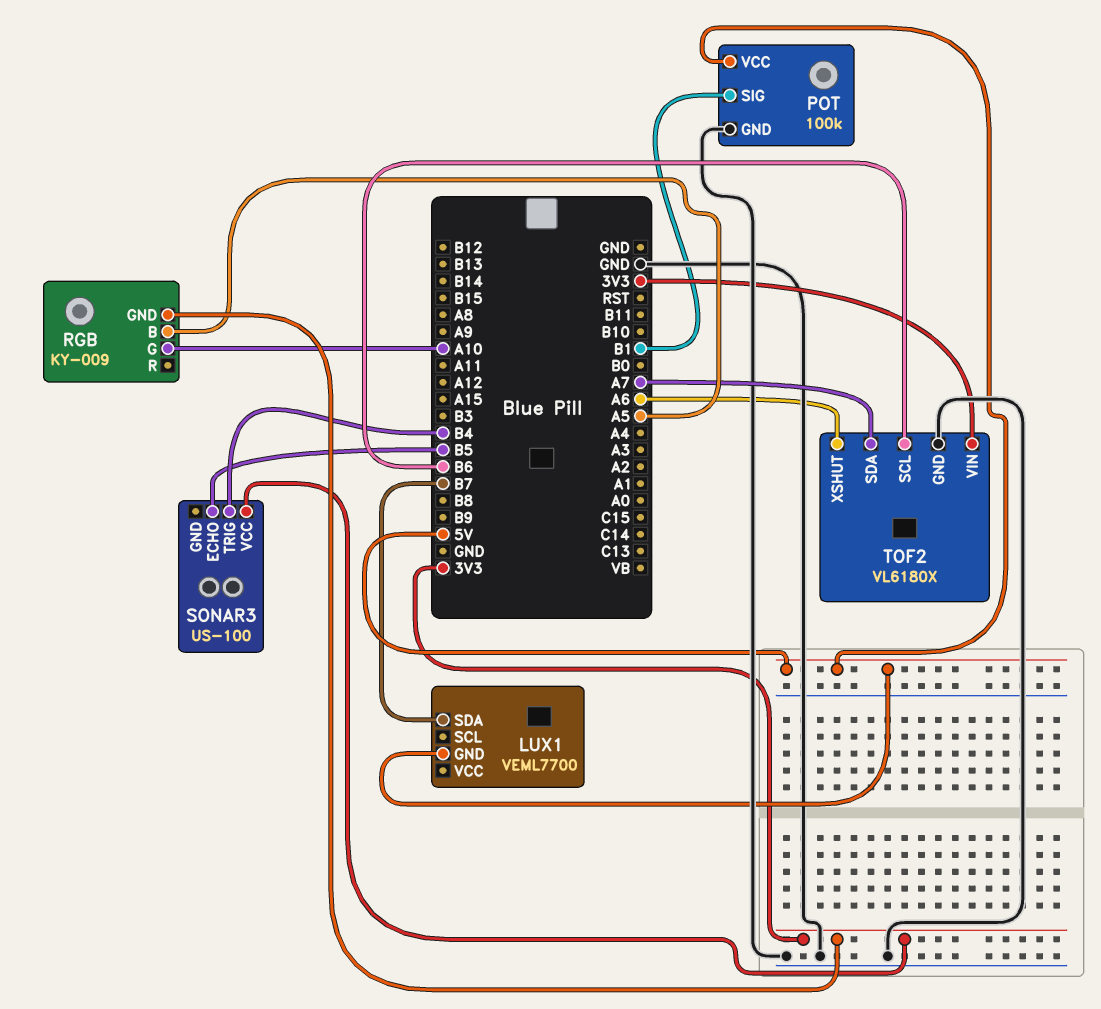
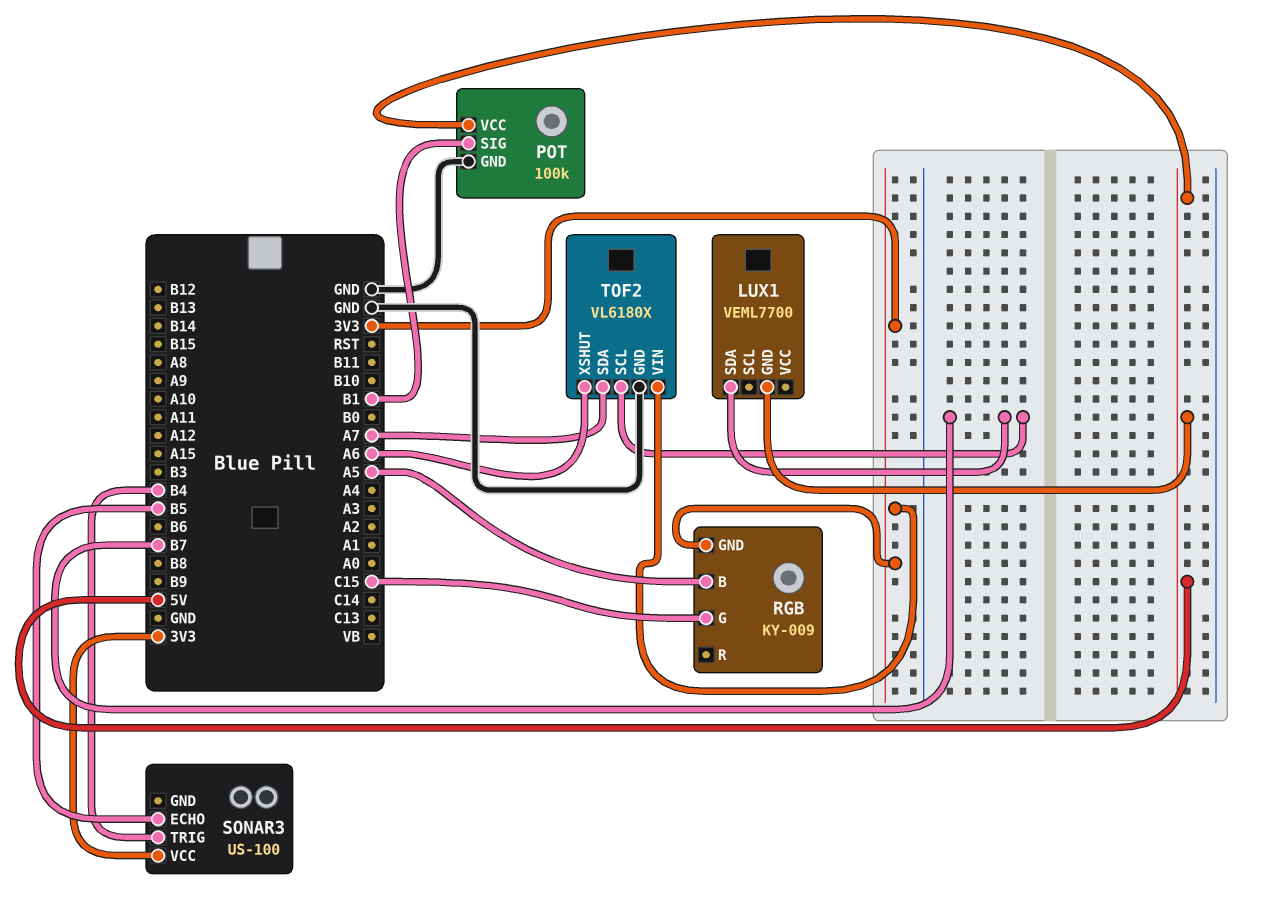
RGB pin G: A10 -> C15
TOF2 pin SCL: B6 -> B7

